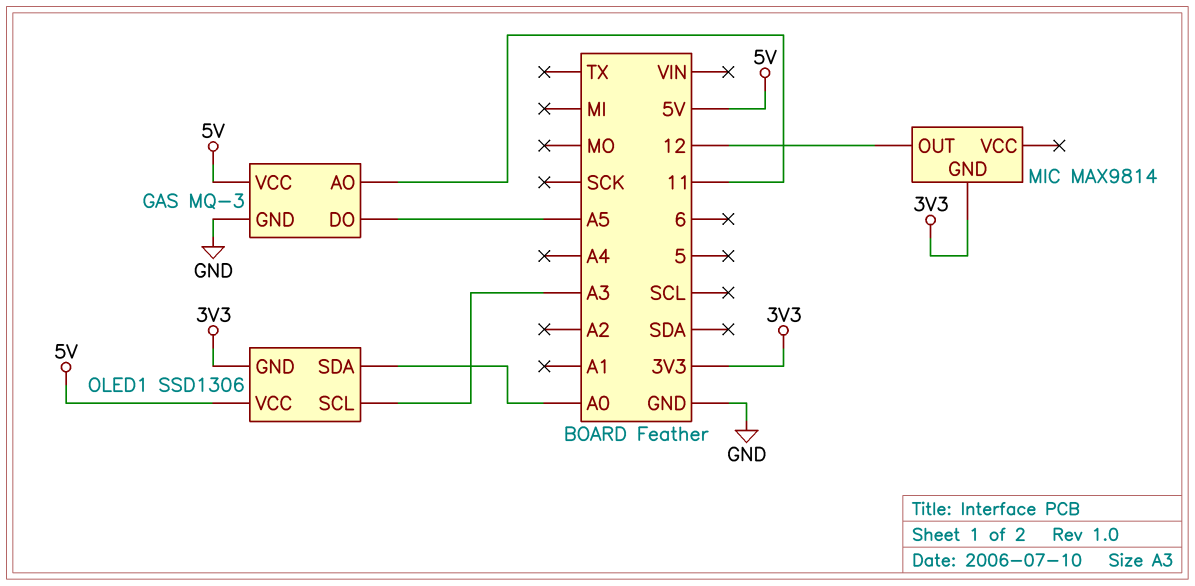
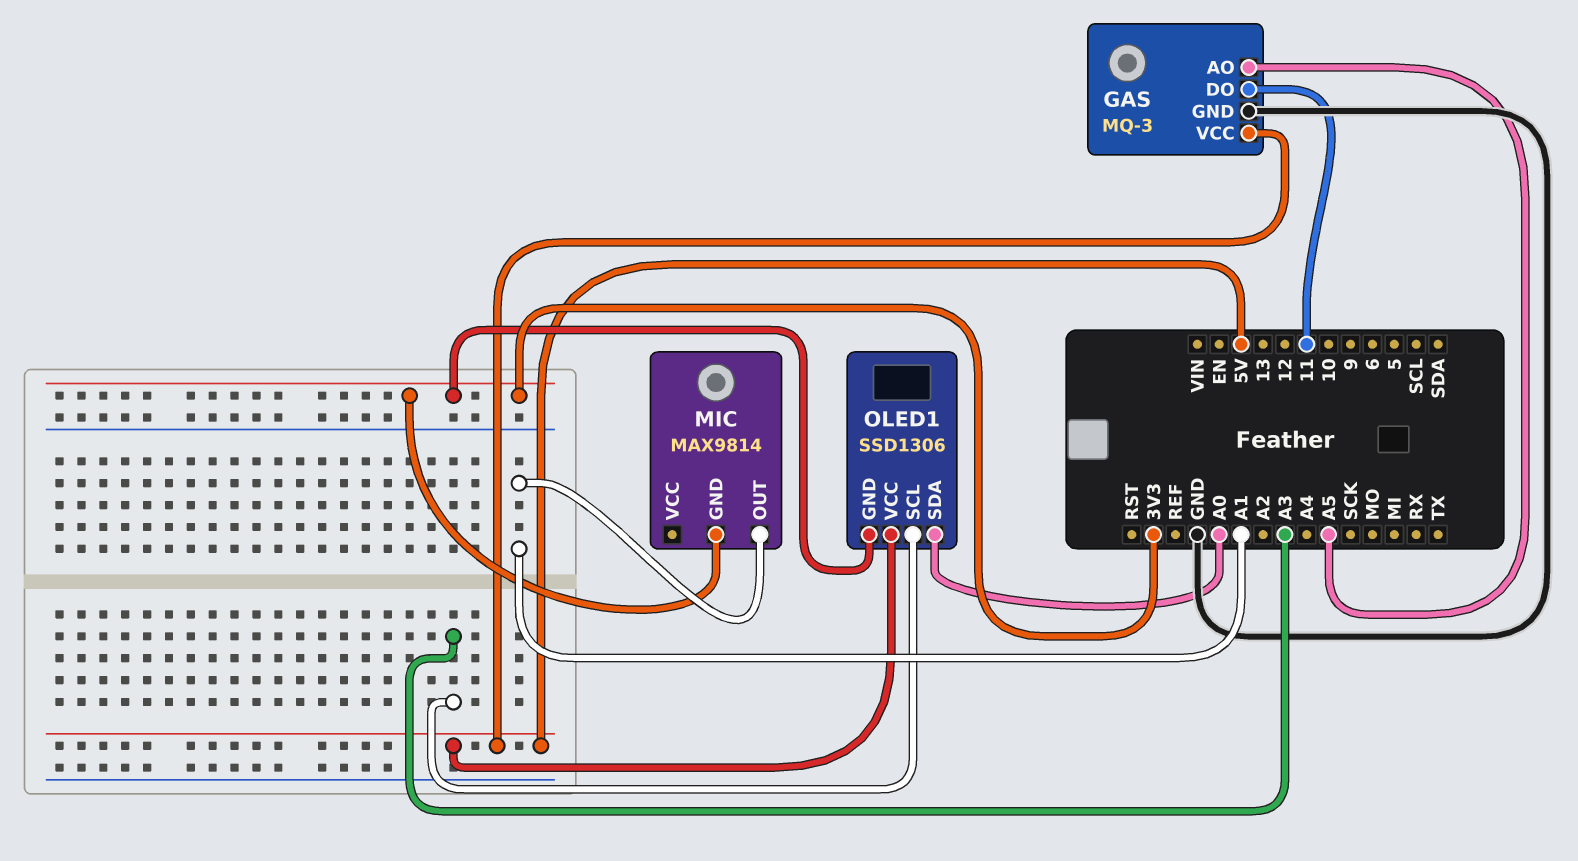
GAS pin AO: 11 -> A5
GAS pin DO: A5 -> 11
MIC pin OUT: 12 -> A1

